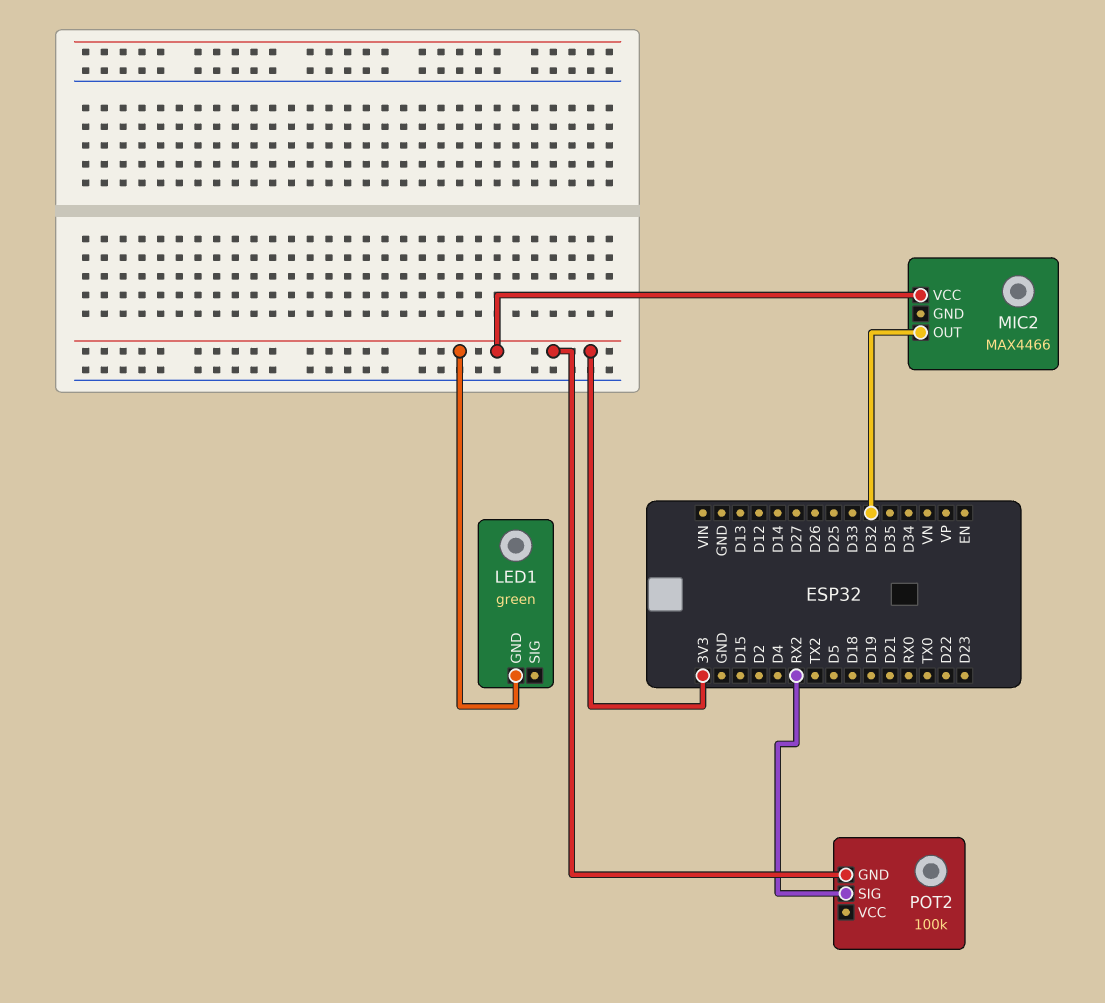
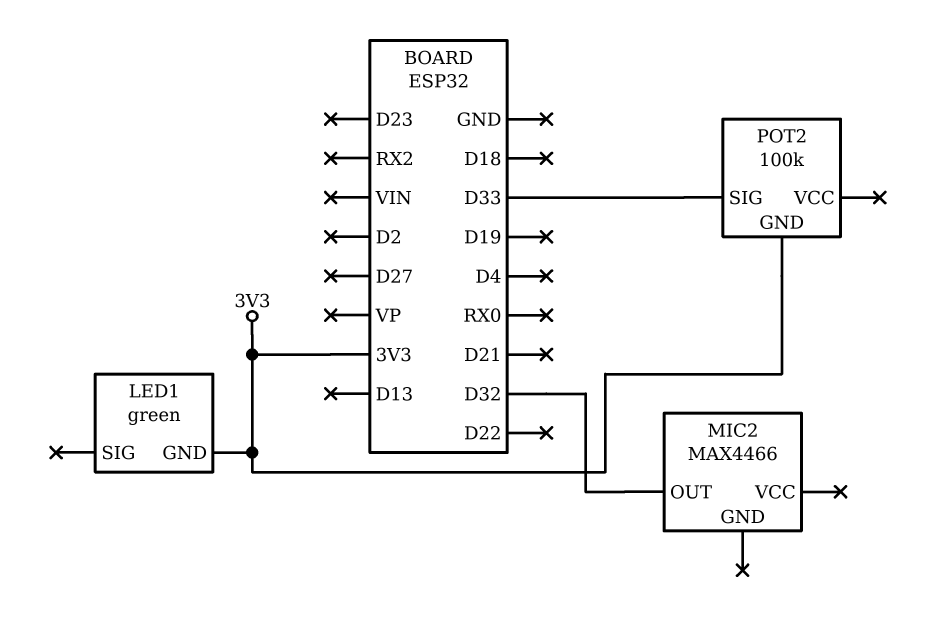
MIC2 pin VCC: 3V3 -> none
POT2 pin SIG: RX2 -> D33

